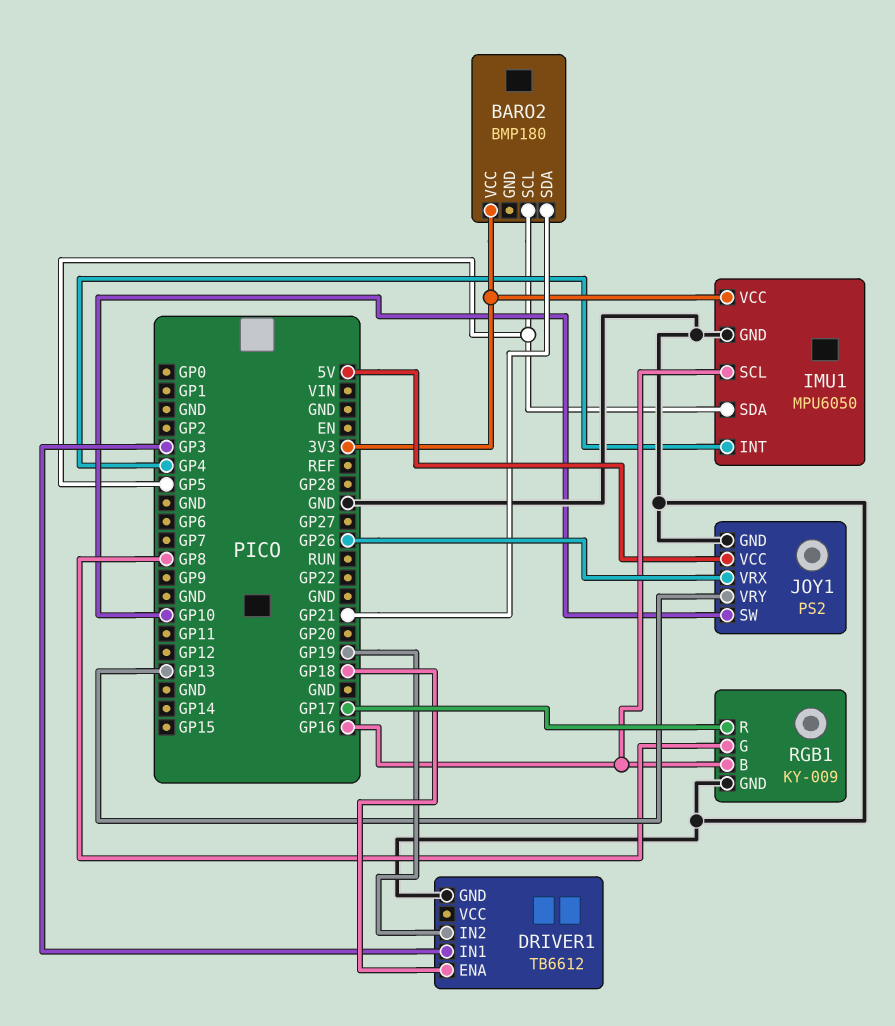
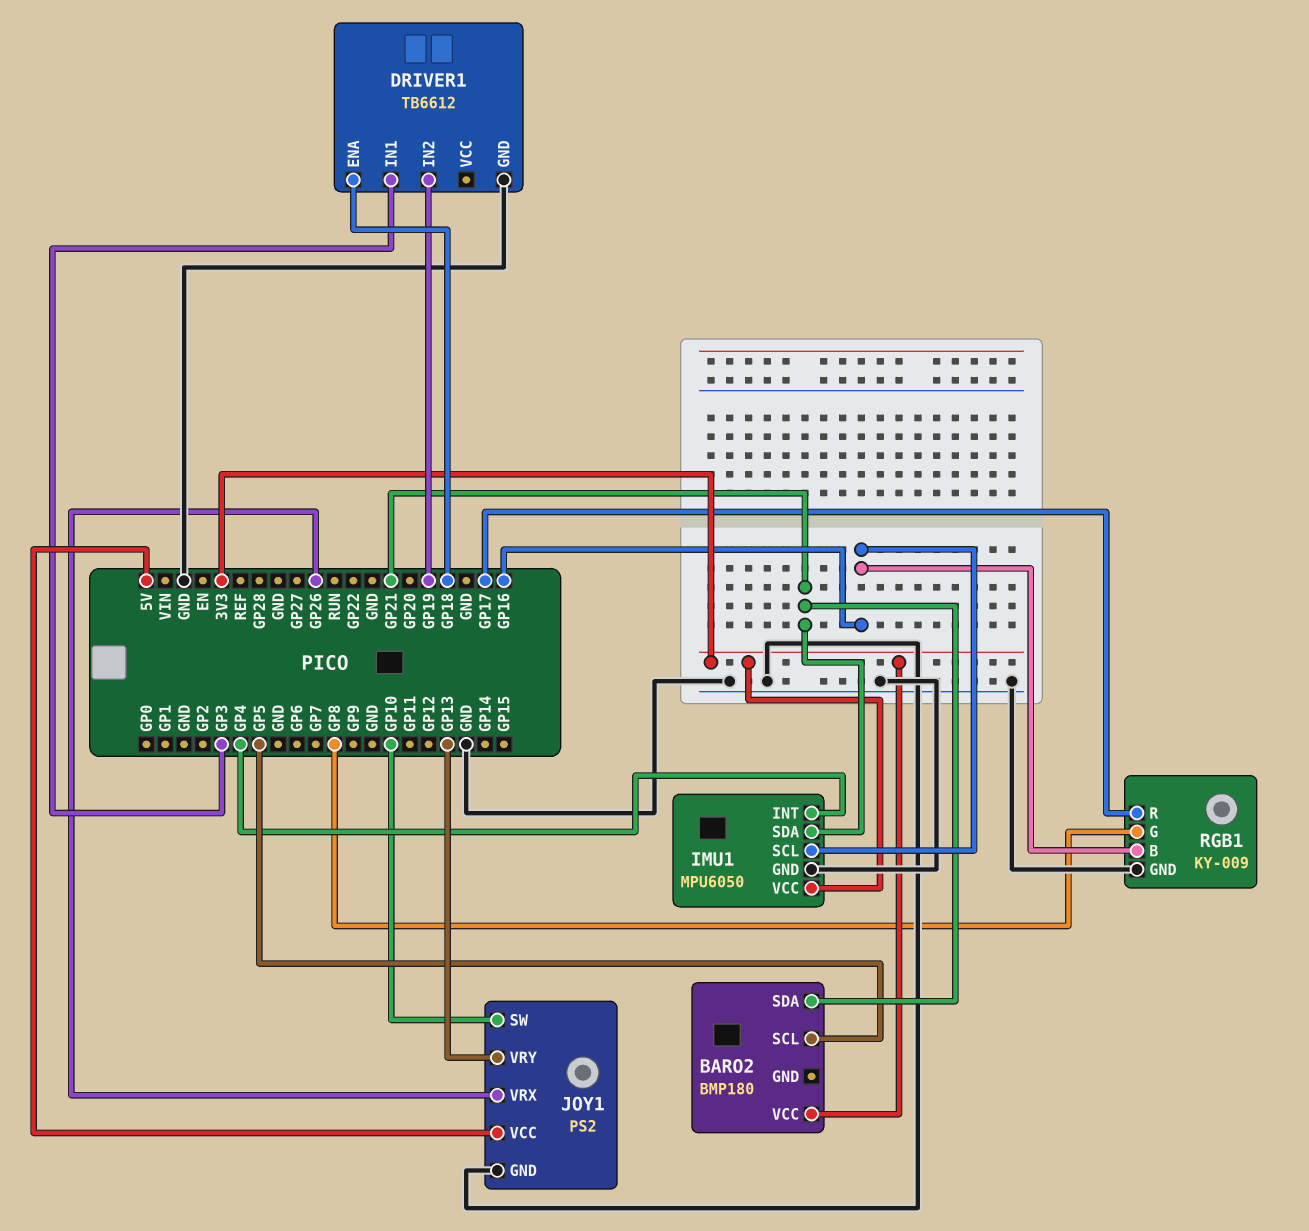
IMU1 pin SDA: GP5 -> GP21

